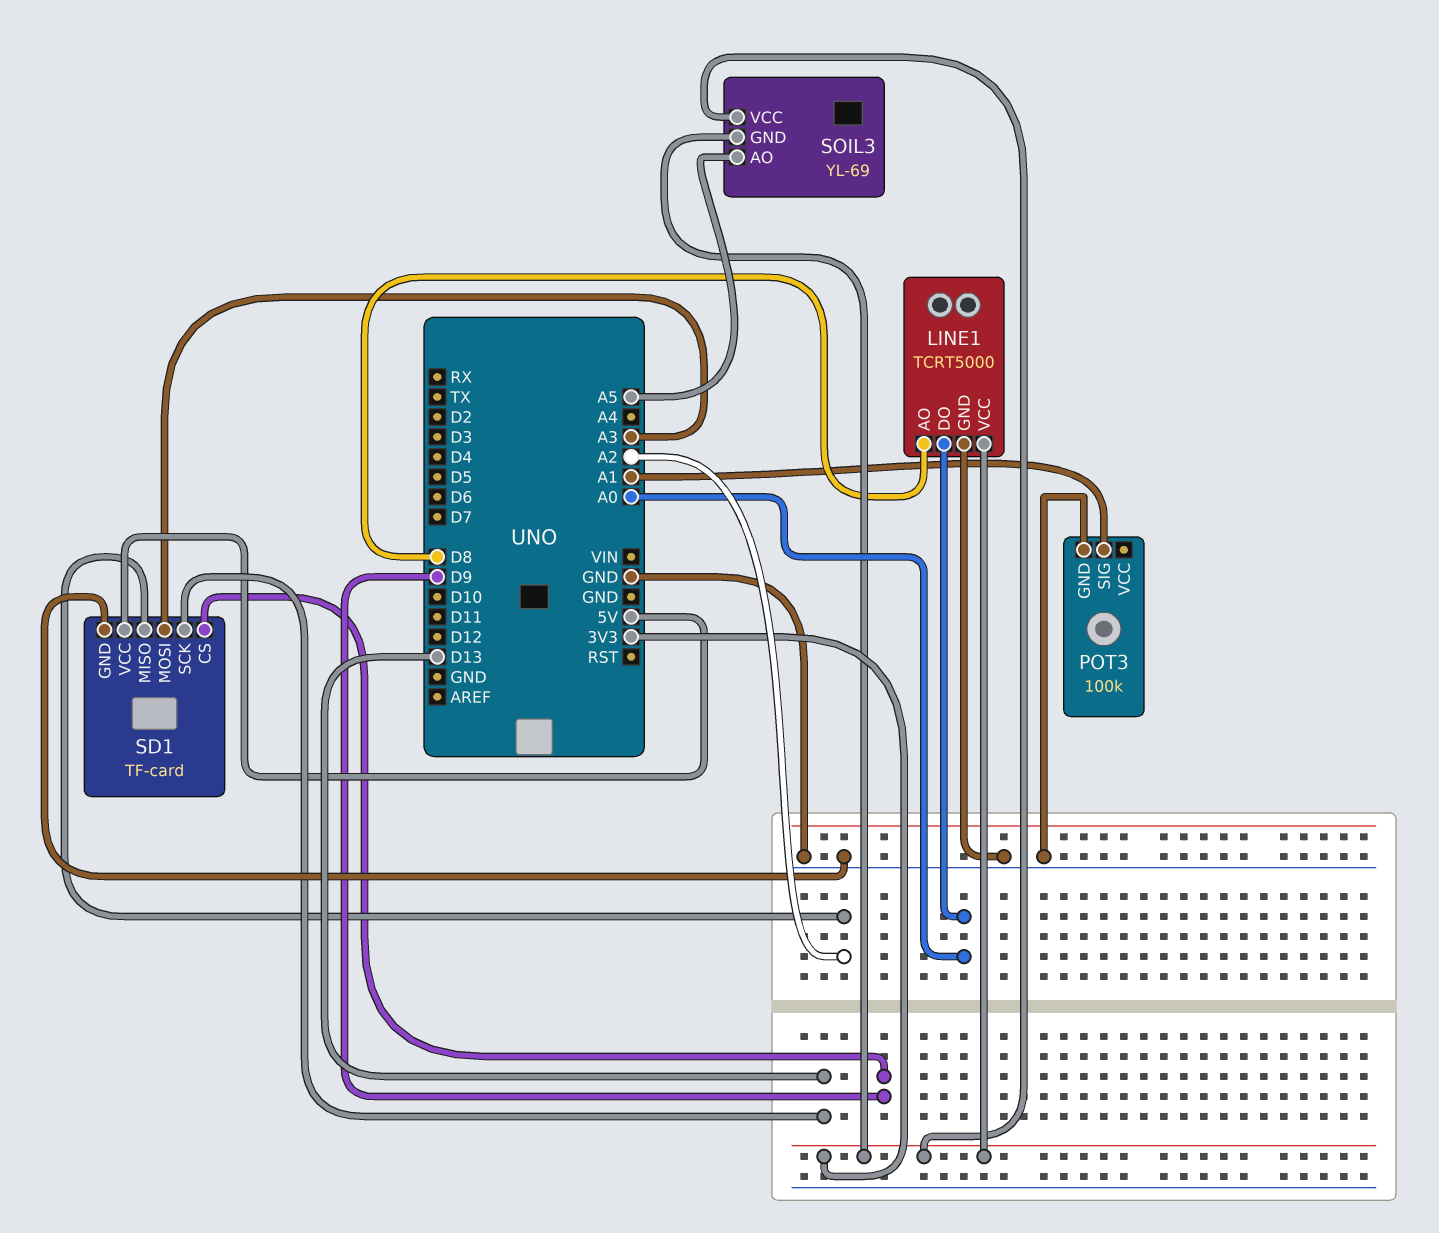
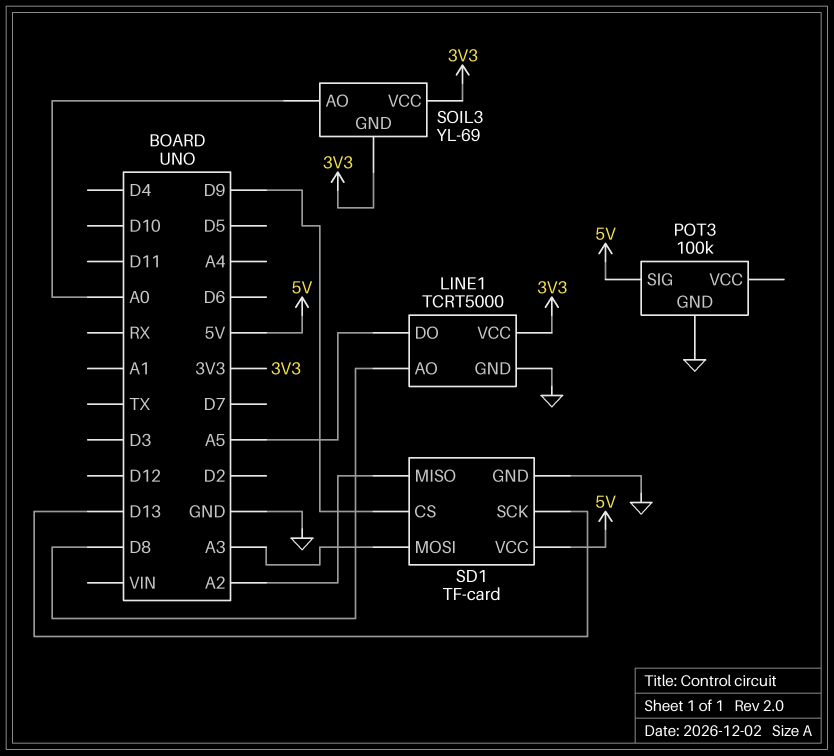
LINE1 pin DO: A0 -> A5
POT3 pin SIG: A1 -> 5V
SOIL3 pin AO: A5 -> A0

